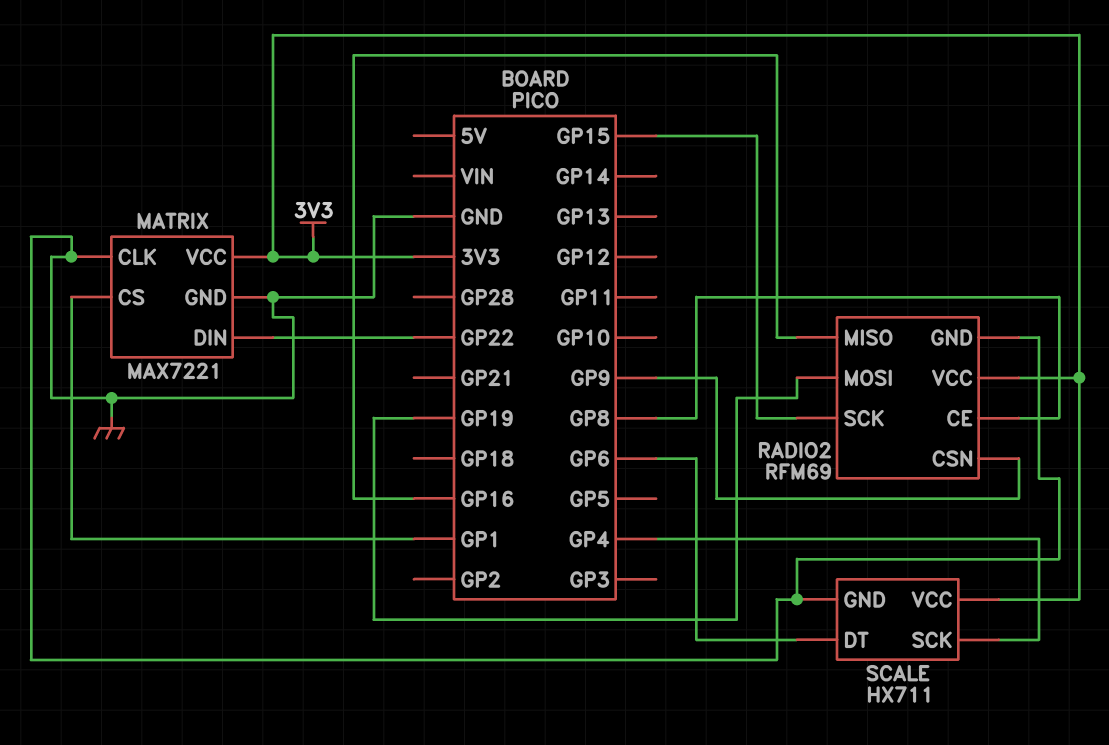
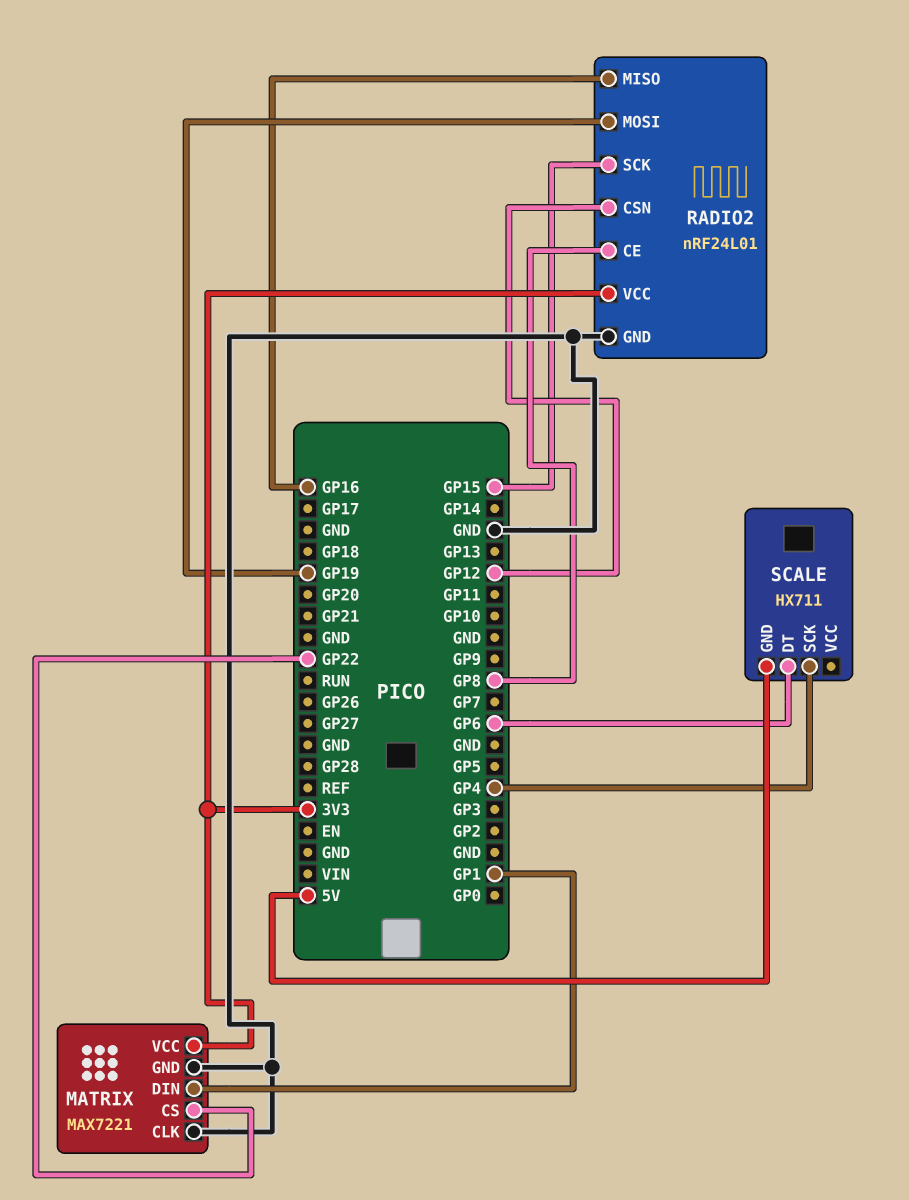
MATRIX pin CS: GP1 -> GP22
MATRIX pin DIN: GP22 -> GP1
RADIO2: RFM69 -> nRF24L01
RADIO2 pin CSN: GP9 -> GP12
SCALE pin GND: GND -> 5V
SCALE pin VCC: 3V3 -> none

